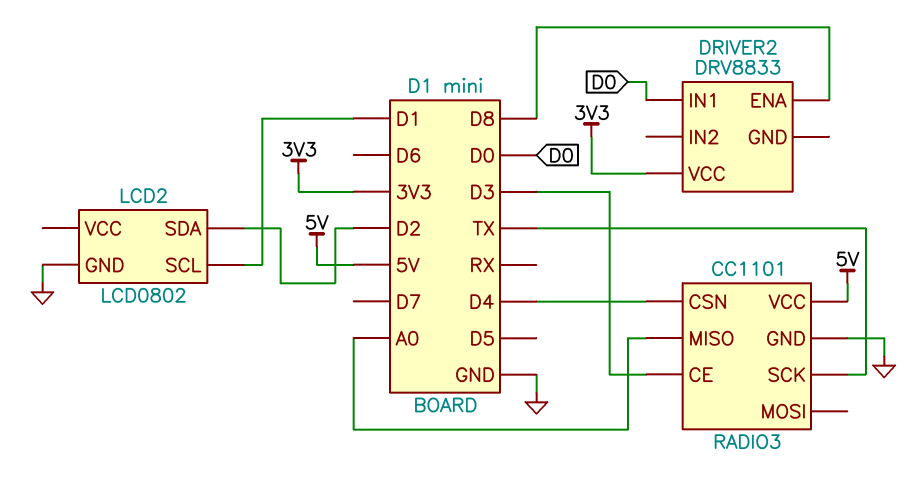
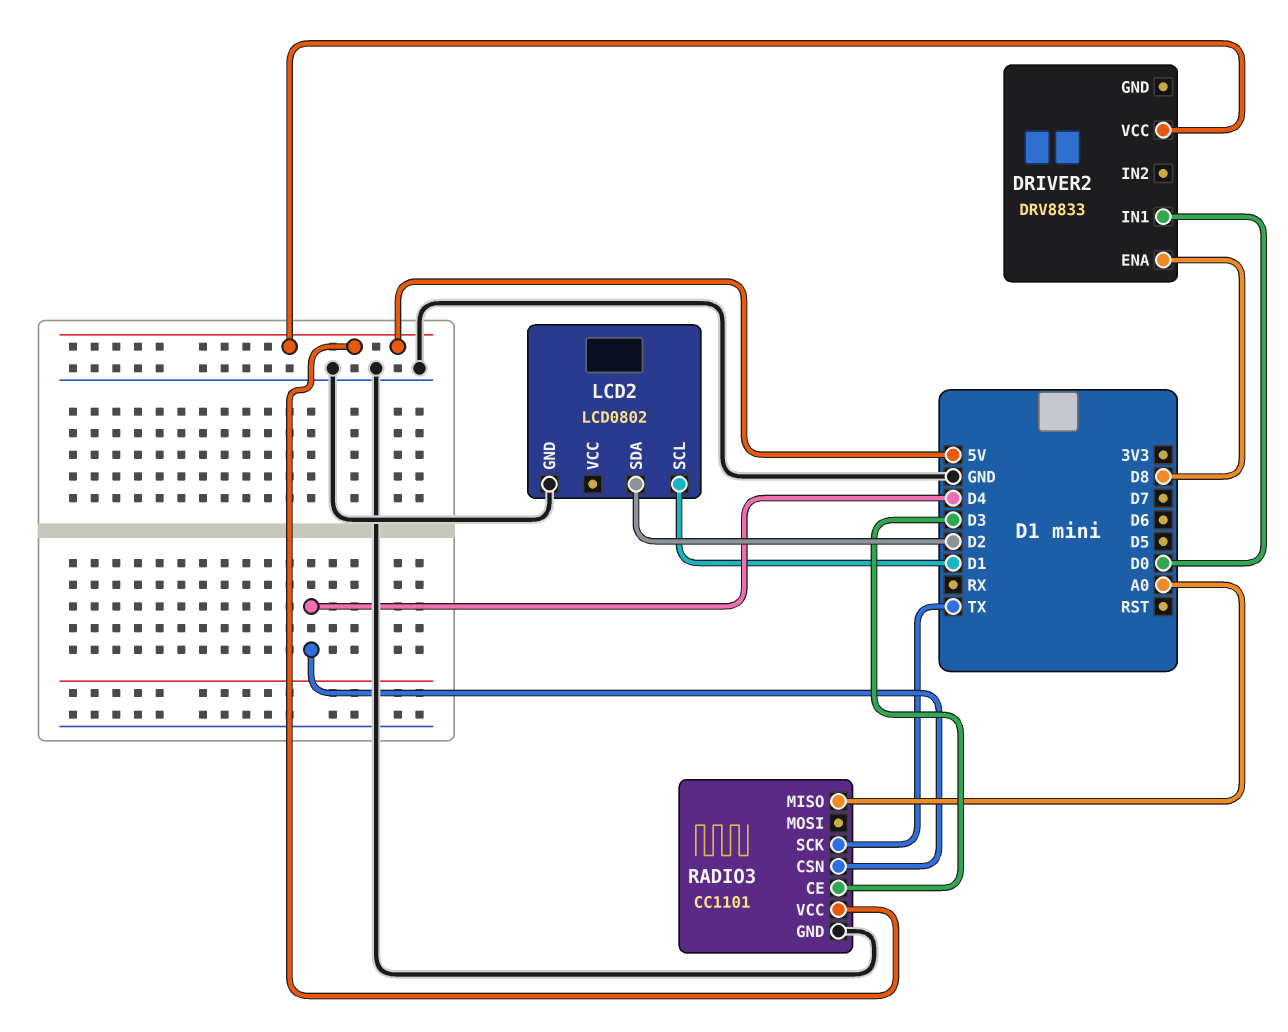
DRIVER2 pin VCC: 3V3 -> 5V

